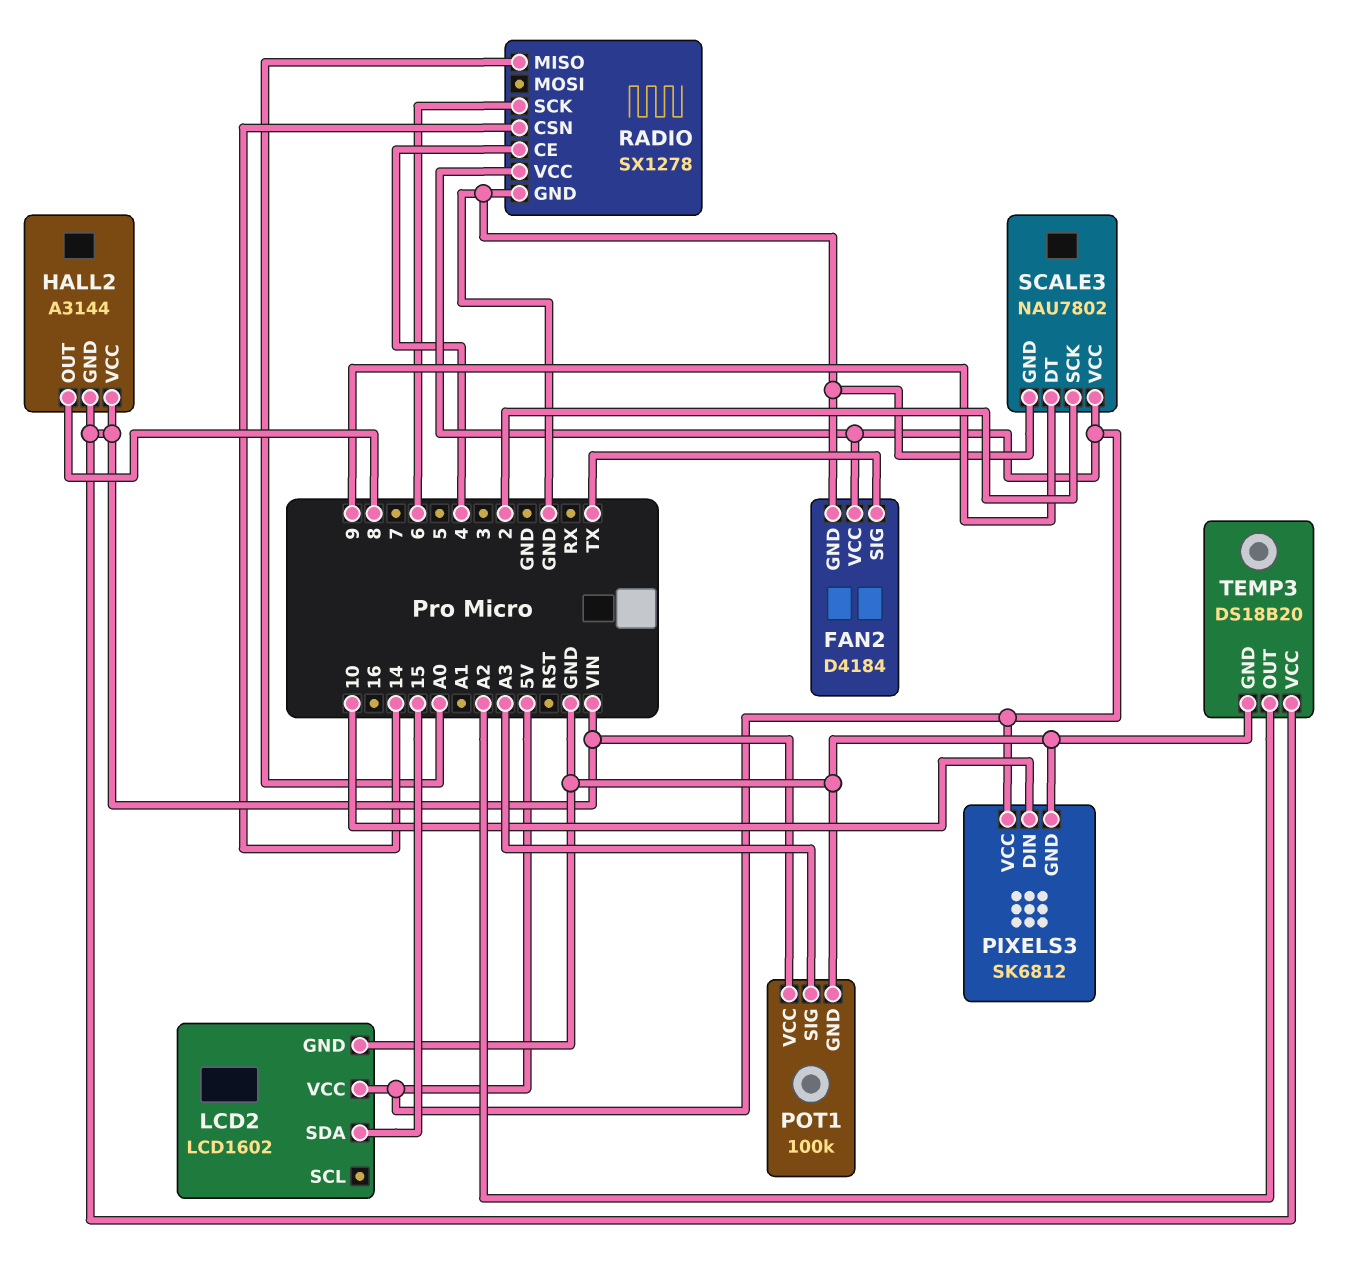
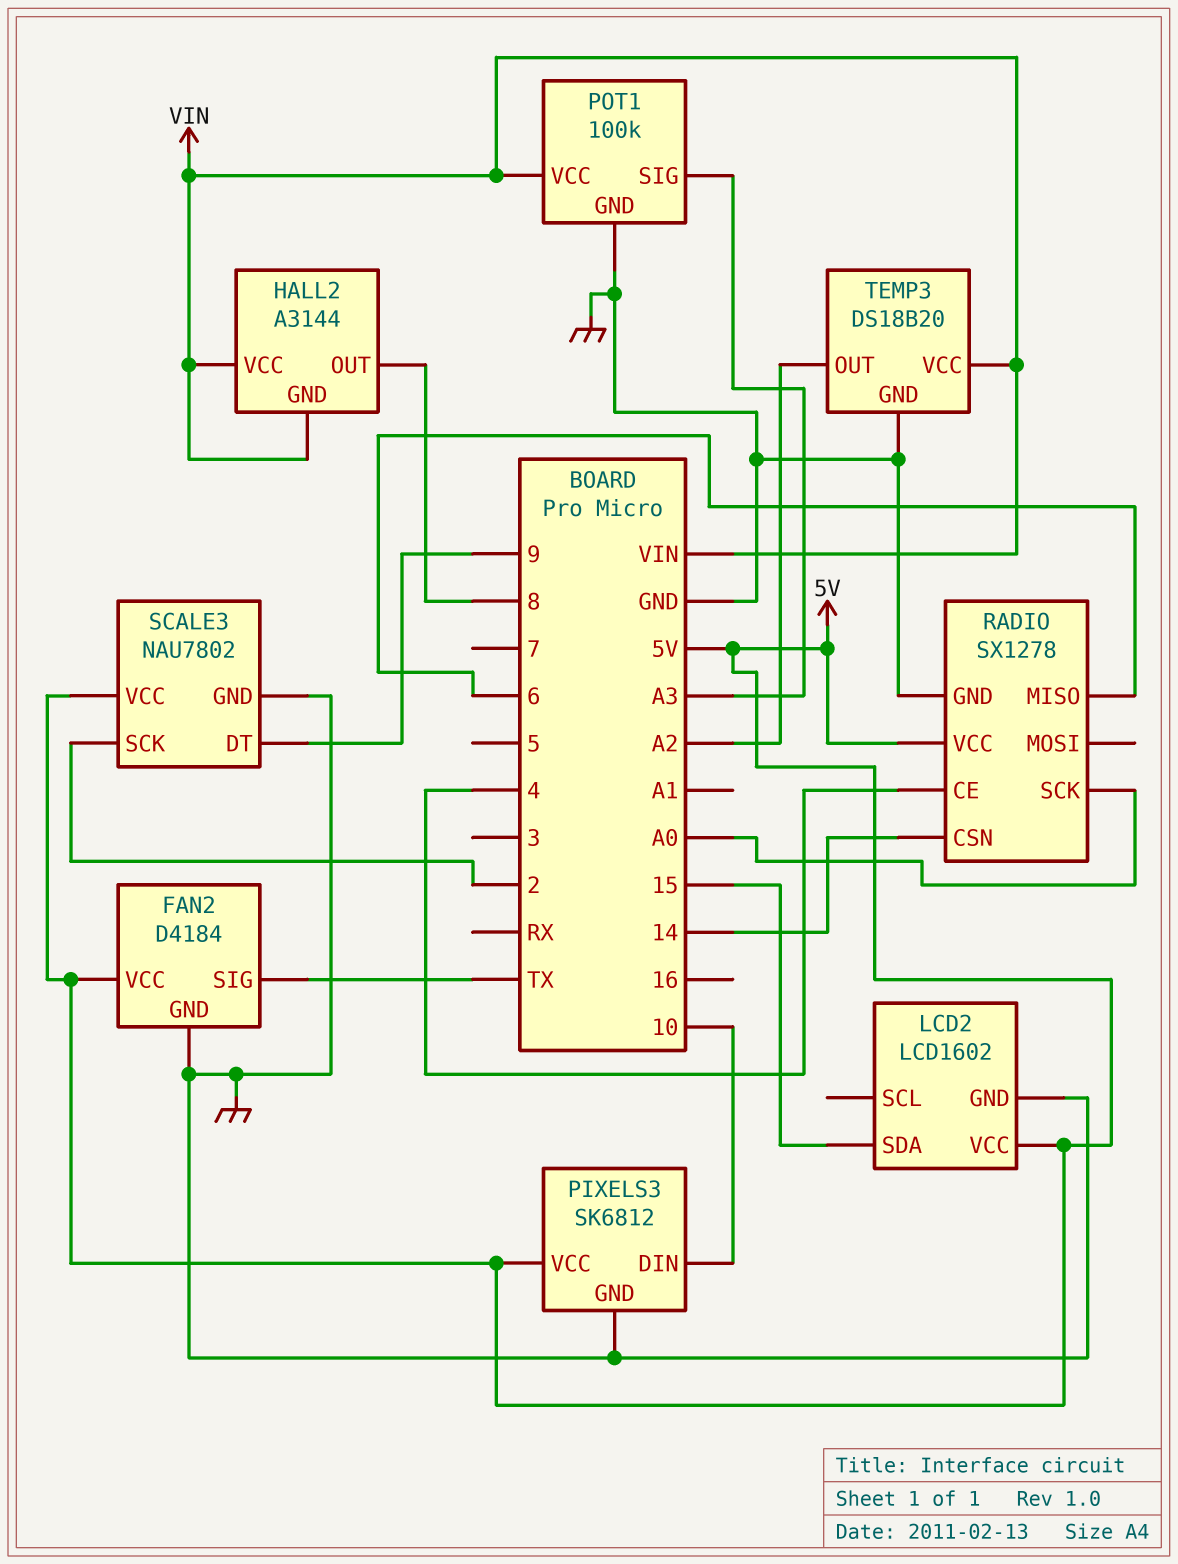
RADIO pin MISO: A0 -> 6
RADIO pin SCK: 6 -> A0

